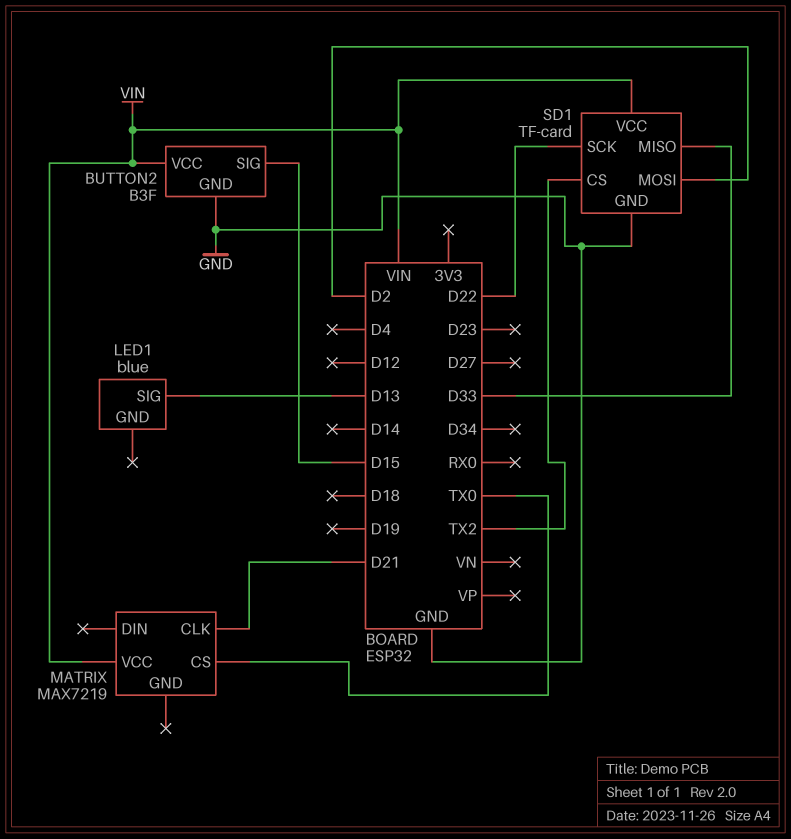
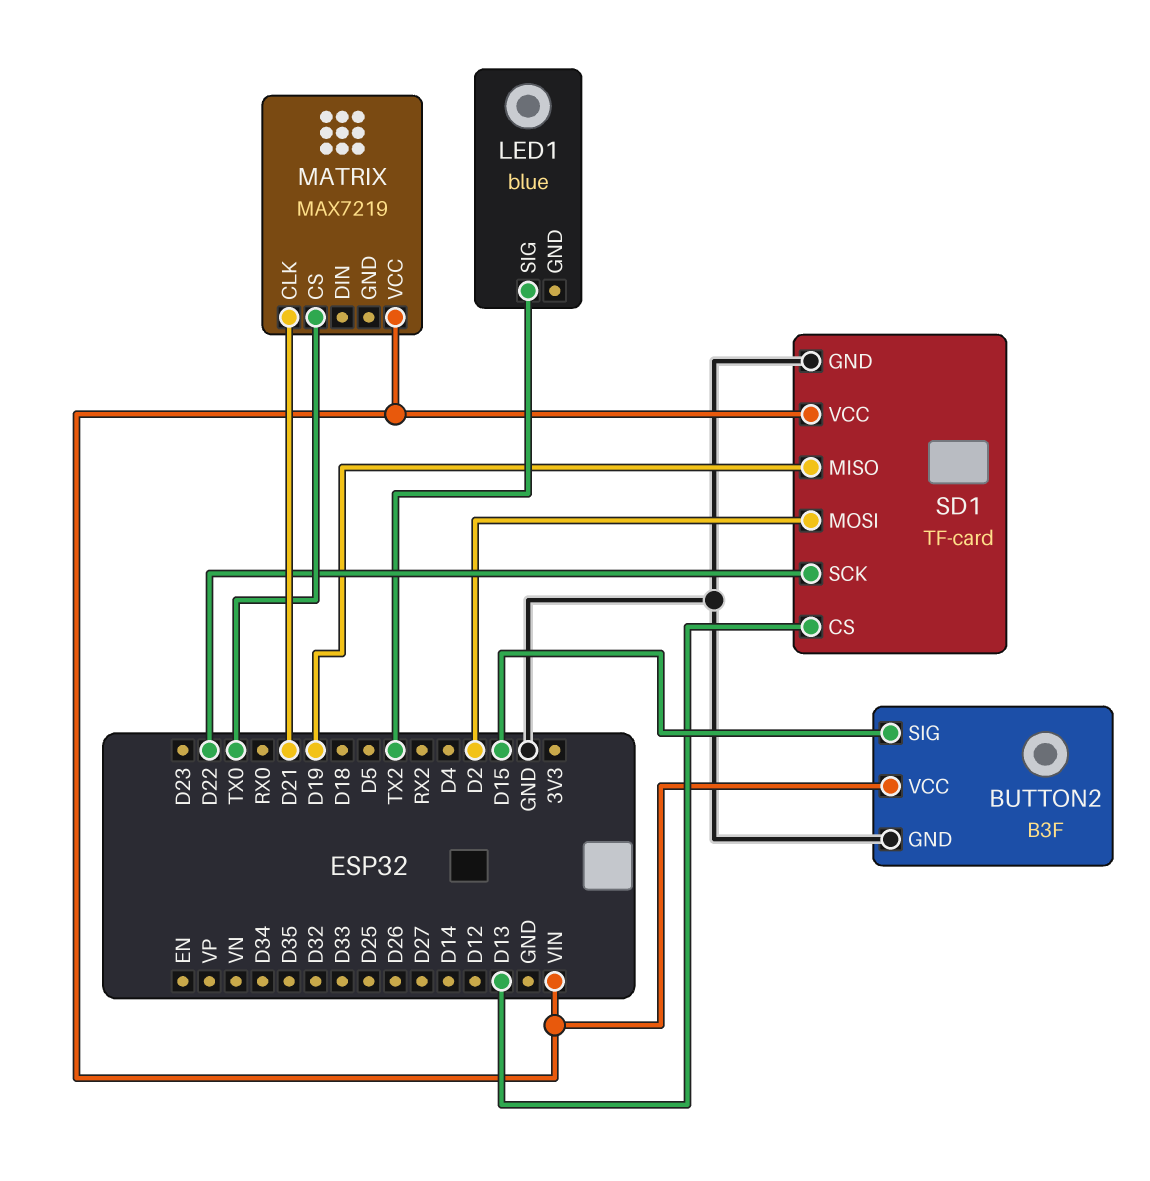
LED1 pin SIG: D13 -> TX2
SD1 pin CS: TX2 -> D13
SD1 pin MISO: D33 -> D19

